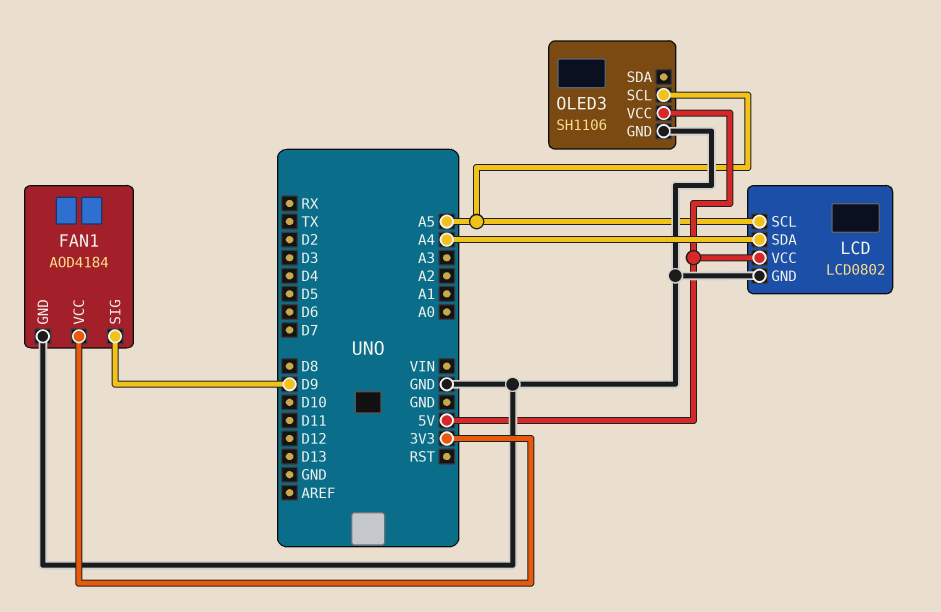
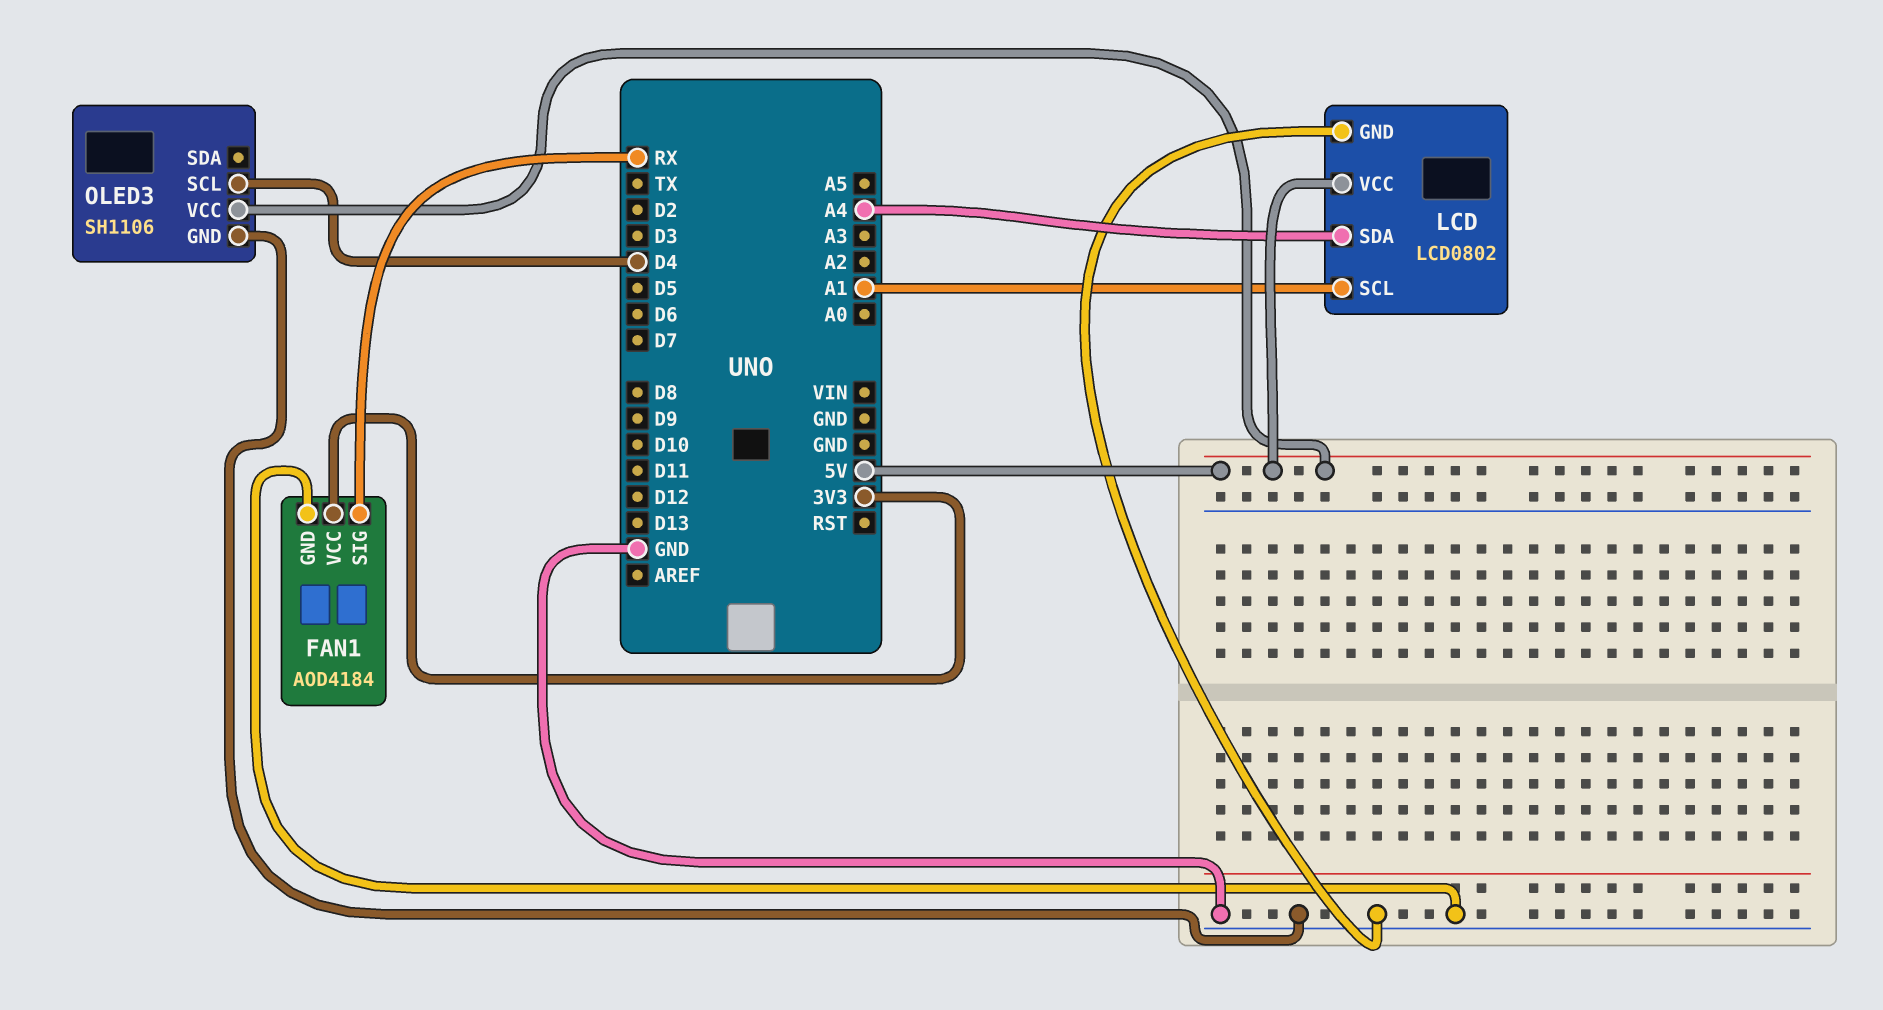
FAN1 pin SIG: D9 -> RX
LCD pin SCL: A5 -> A1
OLED3 pin SCL: A5 -> D4

